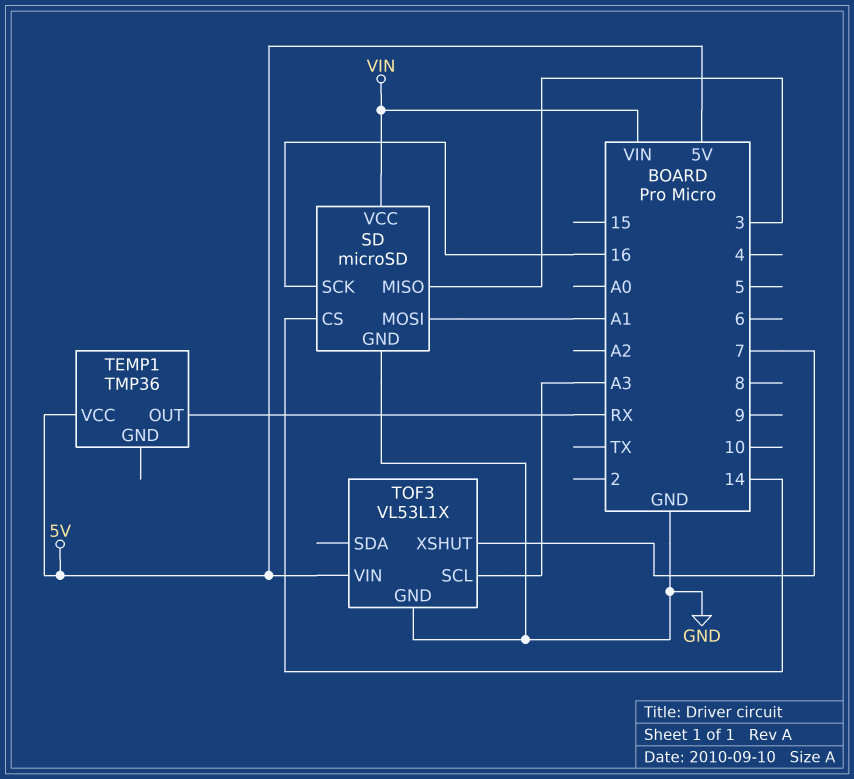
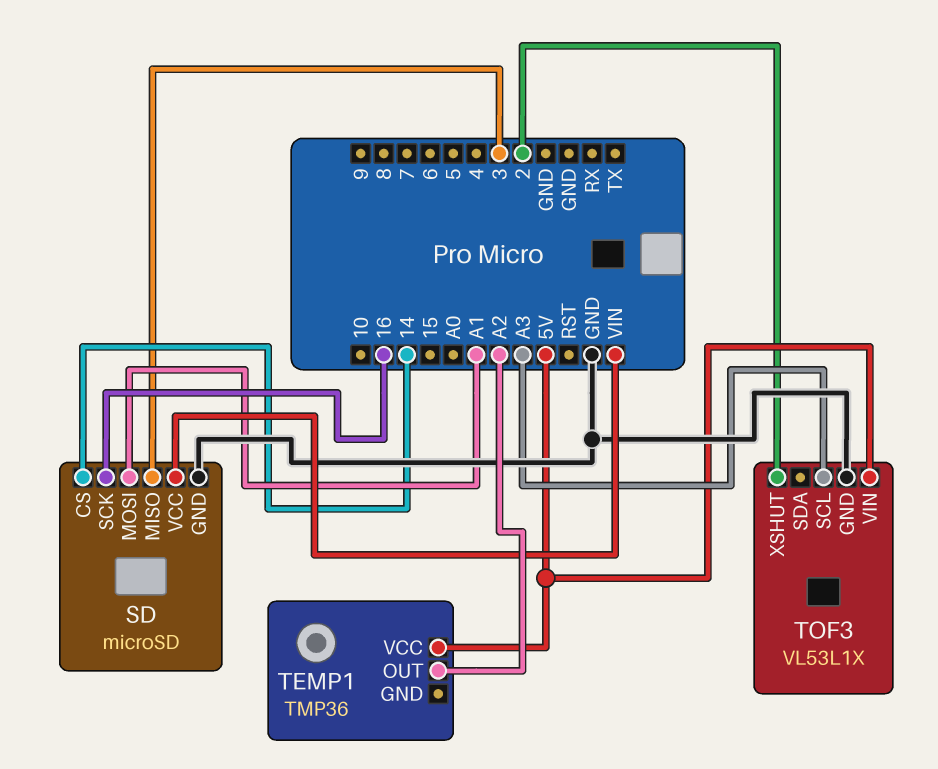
TEMP1 pin OUT: RX -> A2
TOF3 pin XSHUT: 7 -> 2

